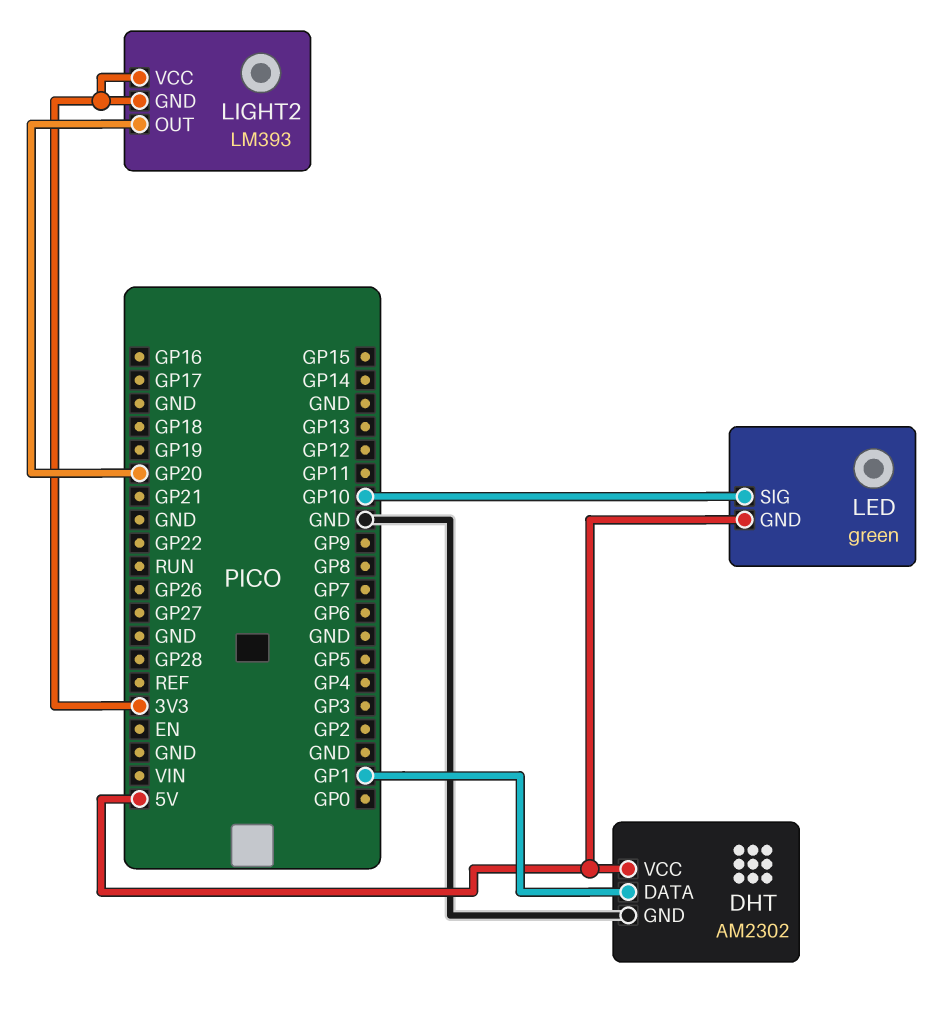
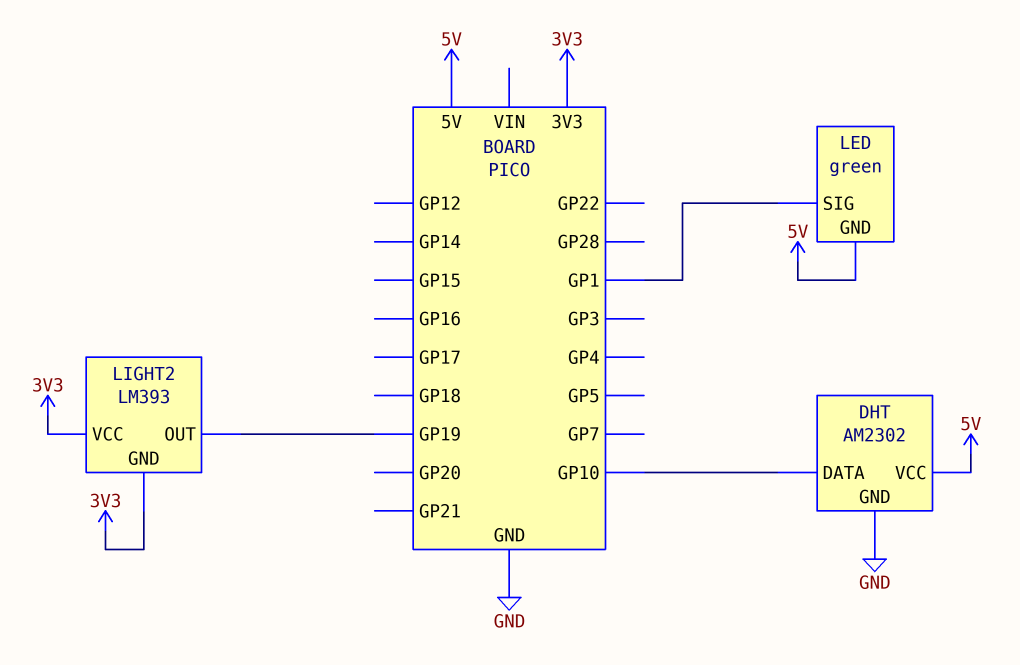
DHT pin DATA: GP1 -> GP10
LED pin SIG: GP10 -> GP1
LIGHT2 pin OUT: GP20 -> GP19

